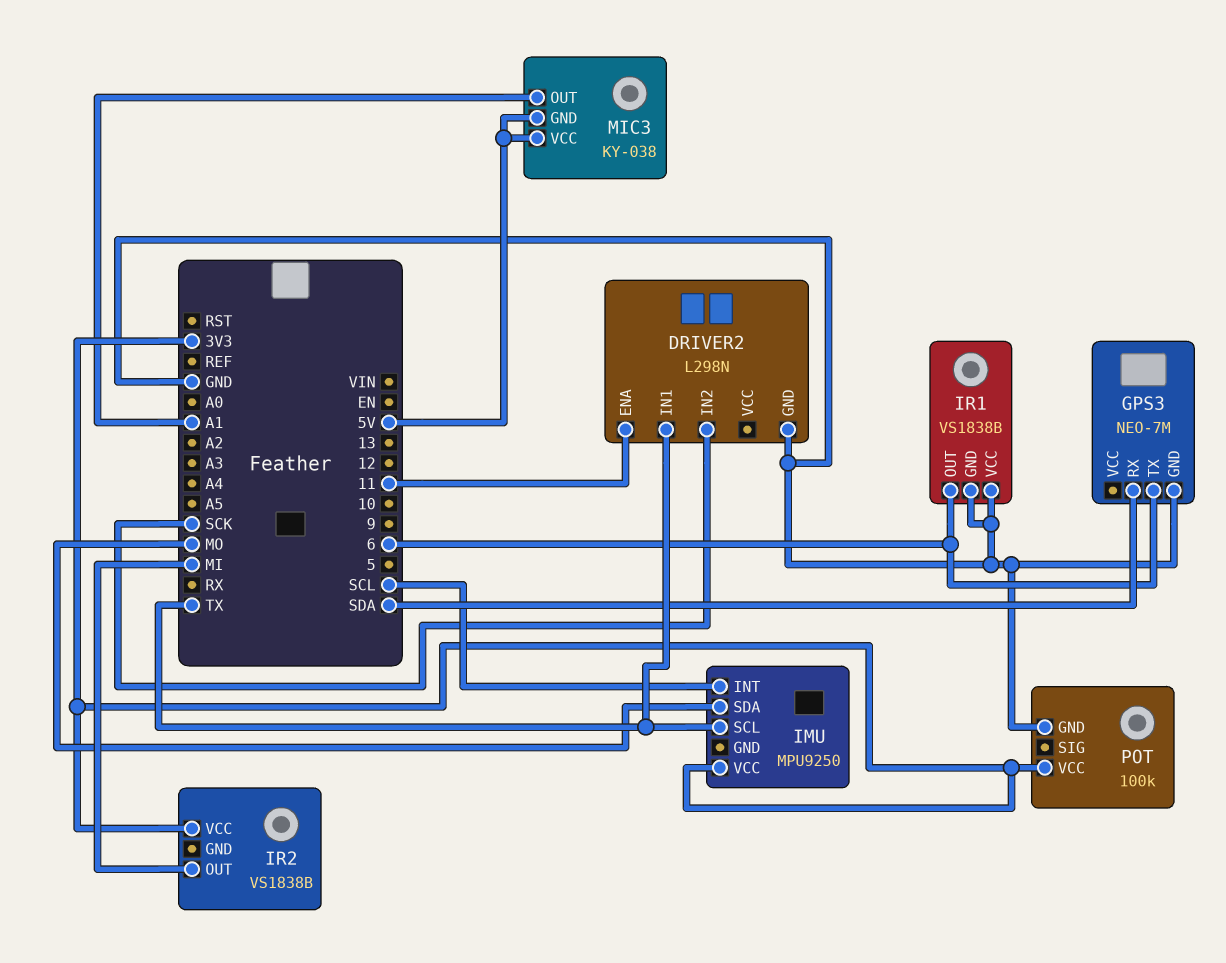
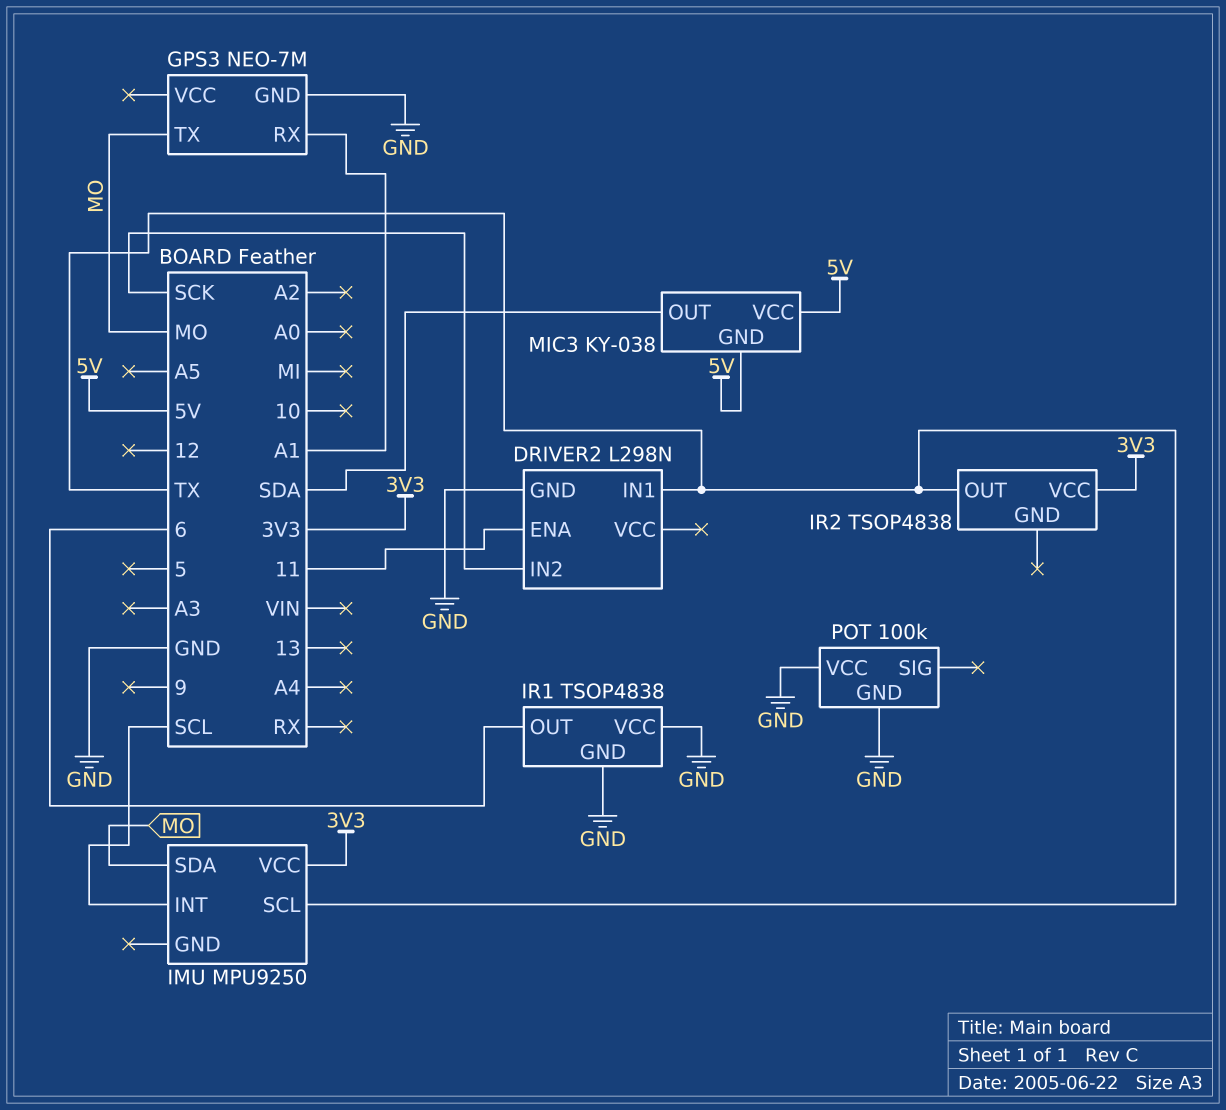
GPS3 pin RX: SDA -> A1
GPS3 pin TX: 6 -> MO
IR1: VS1838B -> TSOP4838
IR2: VS1838B -> TSOP4838
IR2 pin OUT: MI -> TX
MIC3 pin OUT: A1 -> SDA
POT pin VCC: 3V3 -> GND

